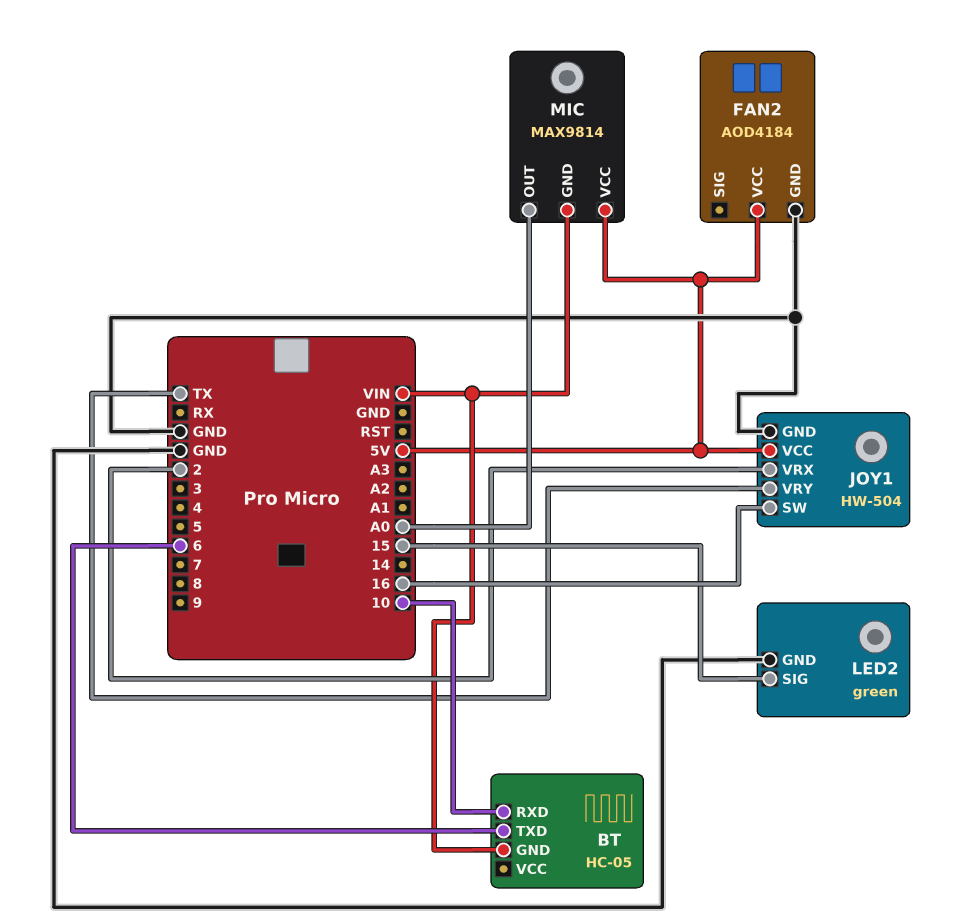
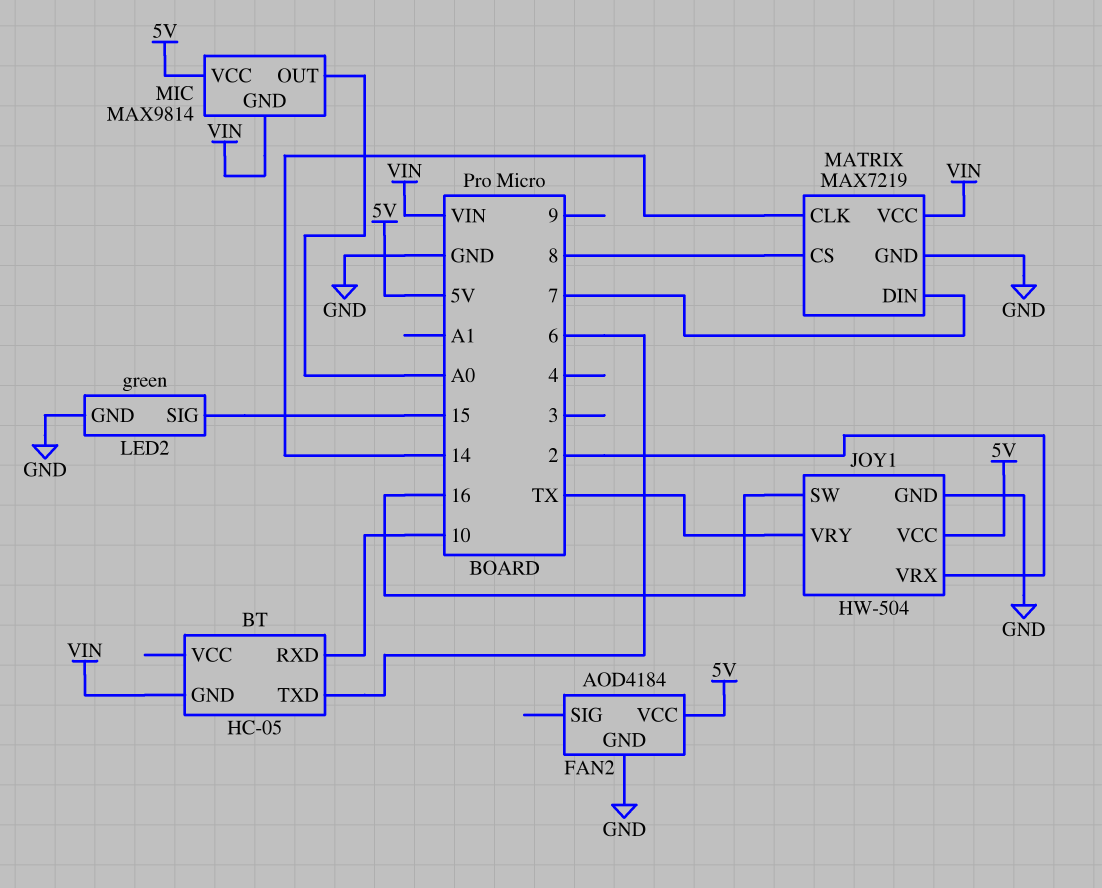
MATRIX: none -> MAX7219
MATRIX pin CLK: none -> 14
MATRIX pin CS: none -> 8
MATRIX pin DIN: none -> 7
MATRIX pin GND: none -> GND
MATRIX pin VCC: none -> VIN

